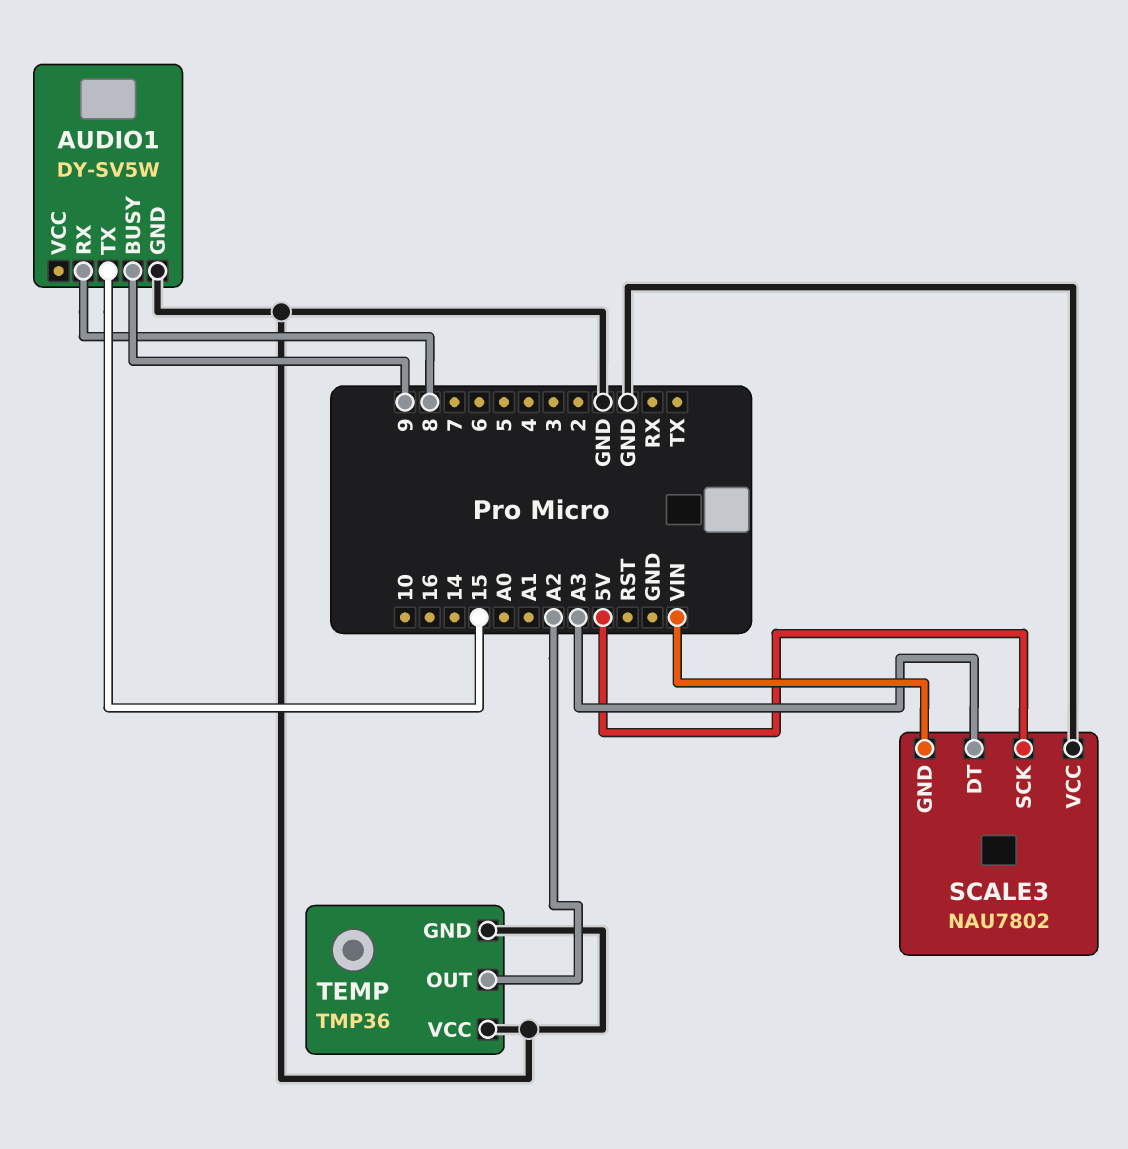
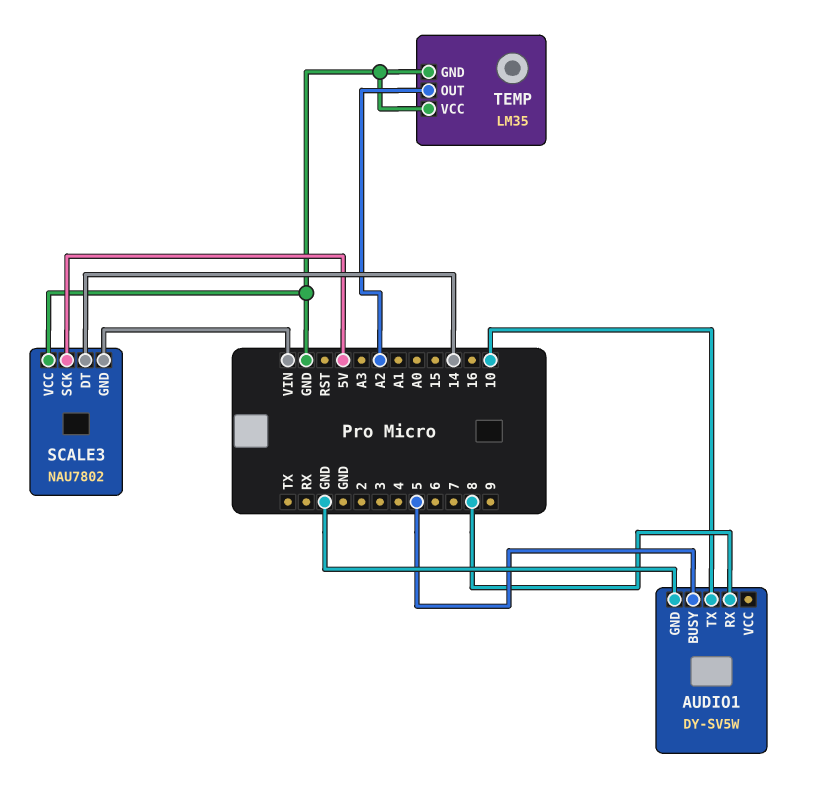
AUDIO1 pin BUSY: 9 -> 5
AUDIO1 pin TX: 15 -> 10
SCALE3 pin DT: A3 -> 14
TEMP: TMP36 -> LM35

